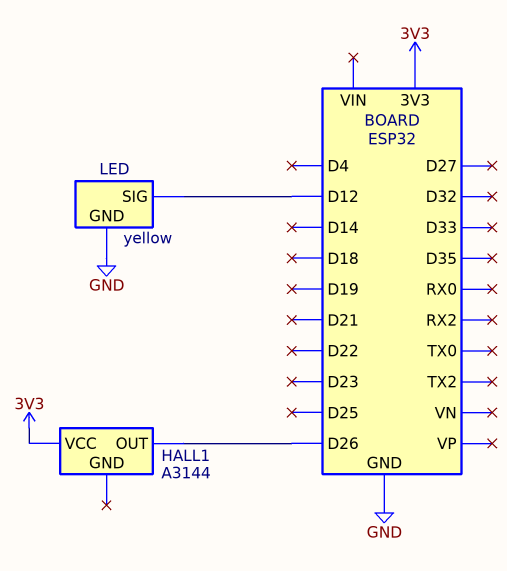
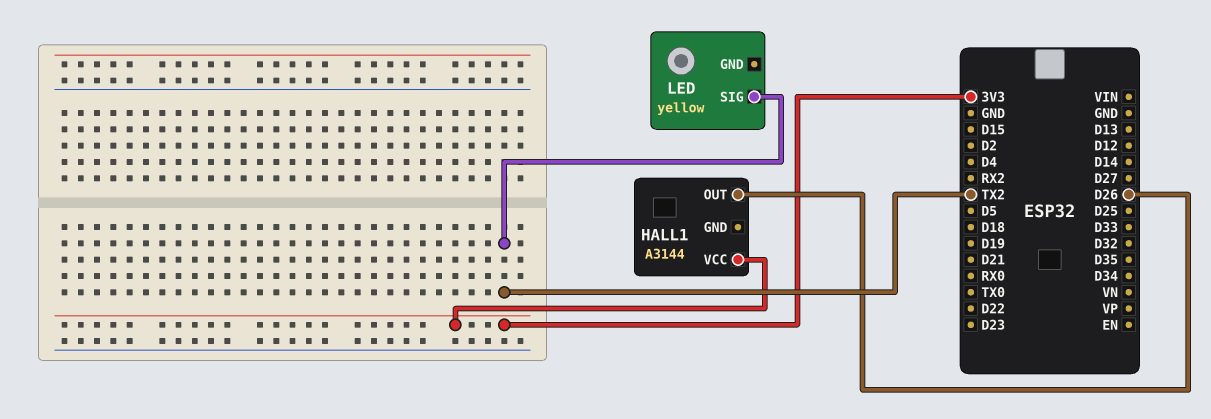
LED pin GND: GND -> none
LED pin SIG: D12 -> TX2

